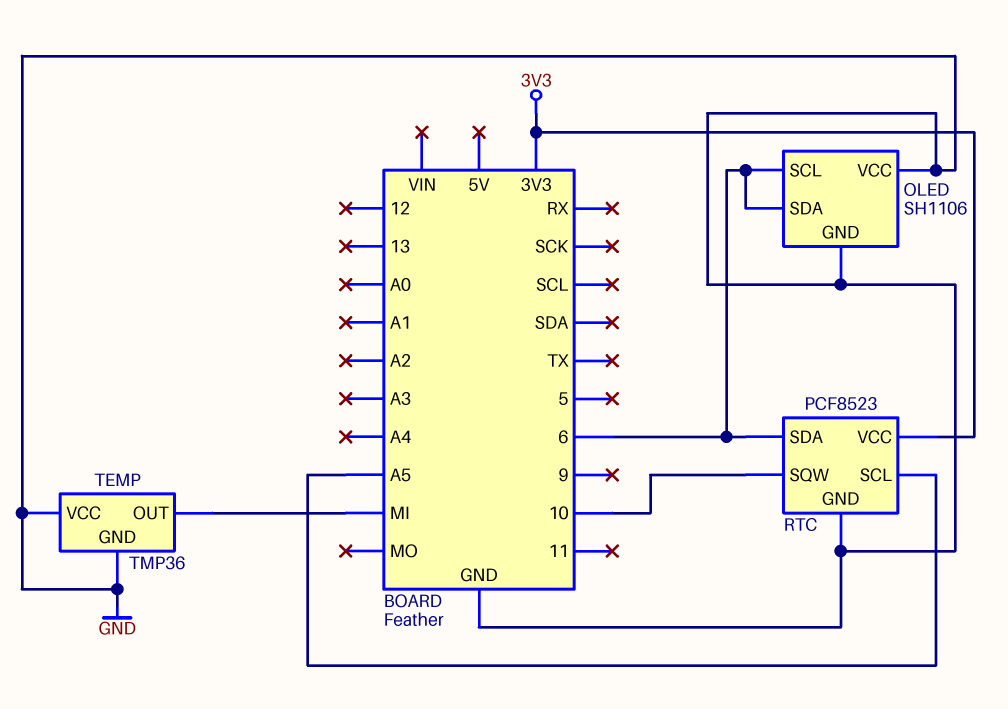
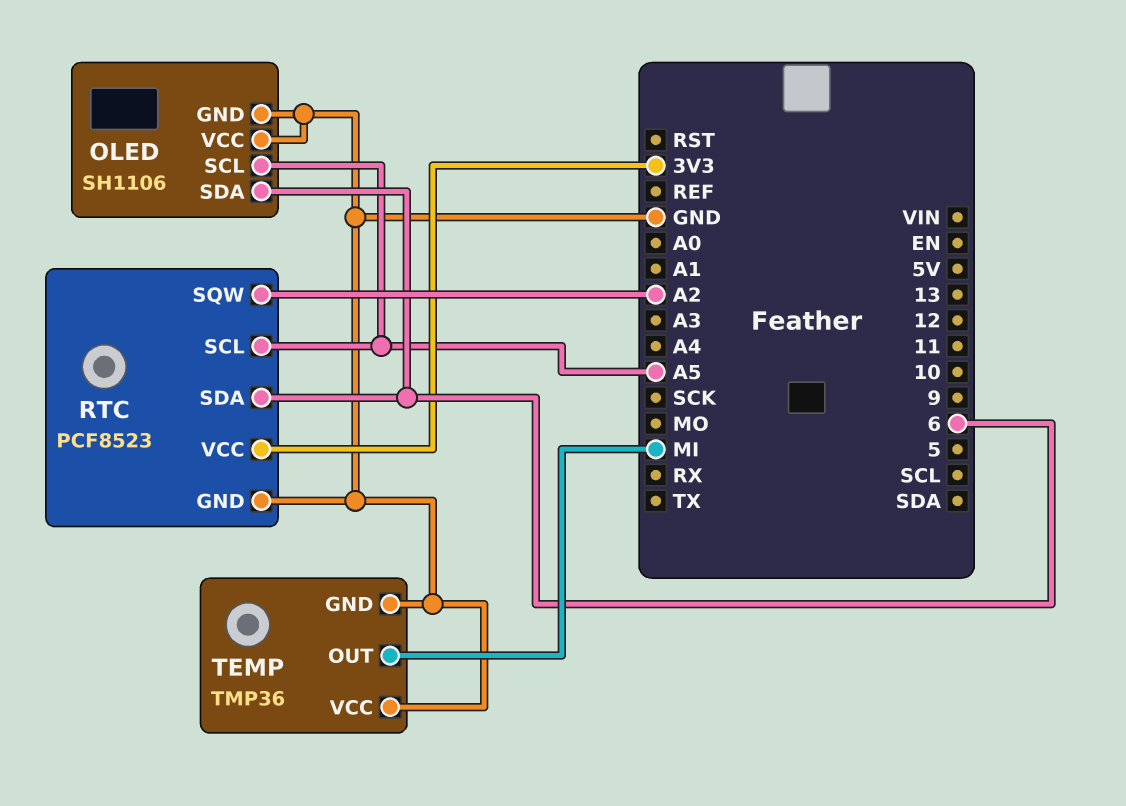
OLED pin SCL: 6 -> A5
RTC pin SQW: 10 -> A2

